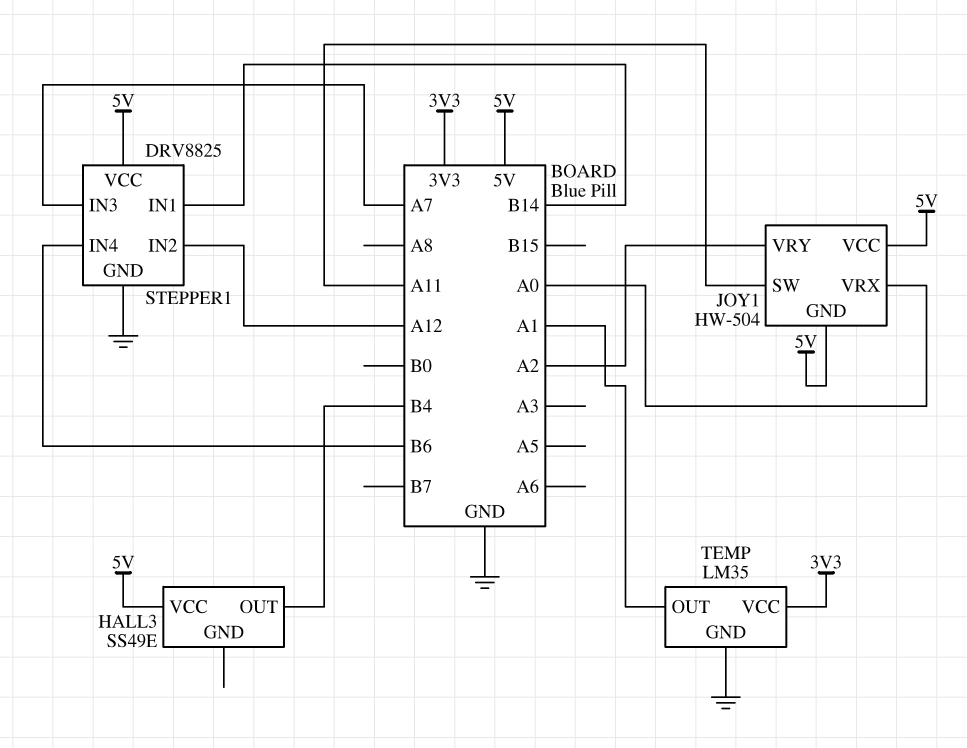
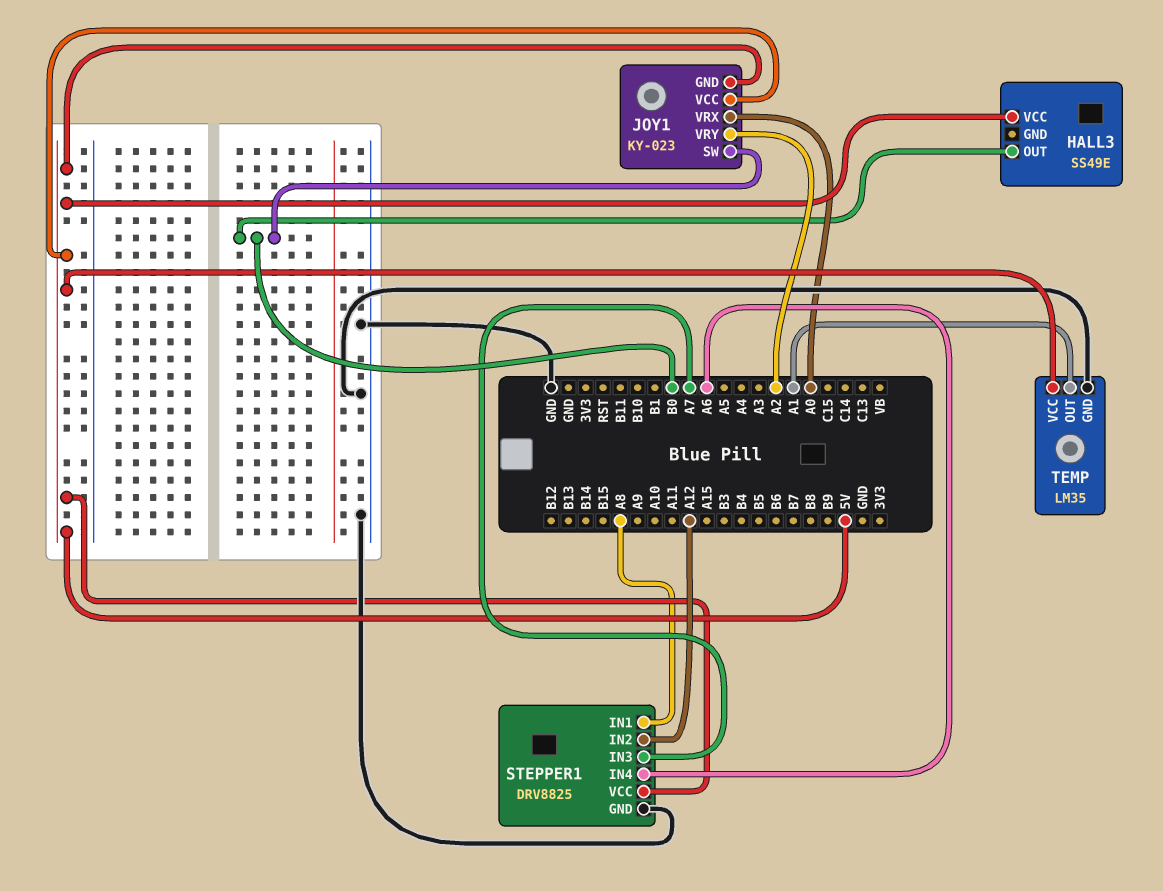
HALL3 pin OUT: B4 -> B0
JOY1: HW-504 -> KY-023
JOY1 pin SW: A11 -> B0
STEPPER1 pin IN1: B14 -> A8
STEPPER1 pin IN4: B6 -> A6
TEMP pin VCC: 3V3 -> 5V

